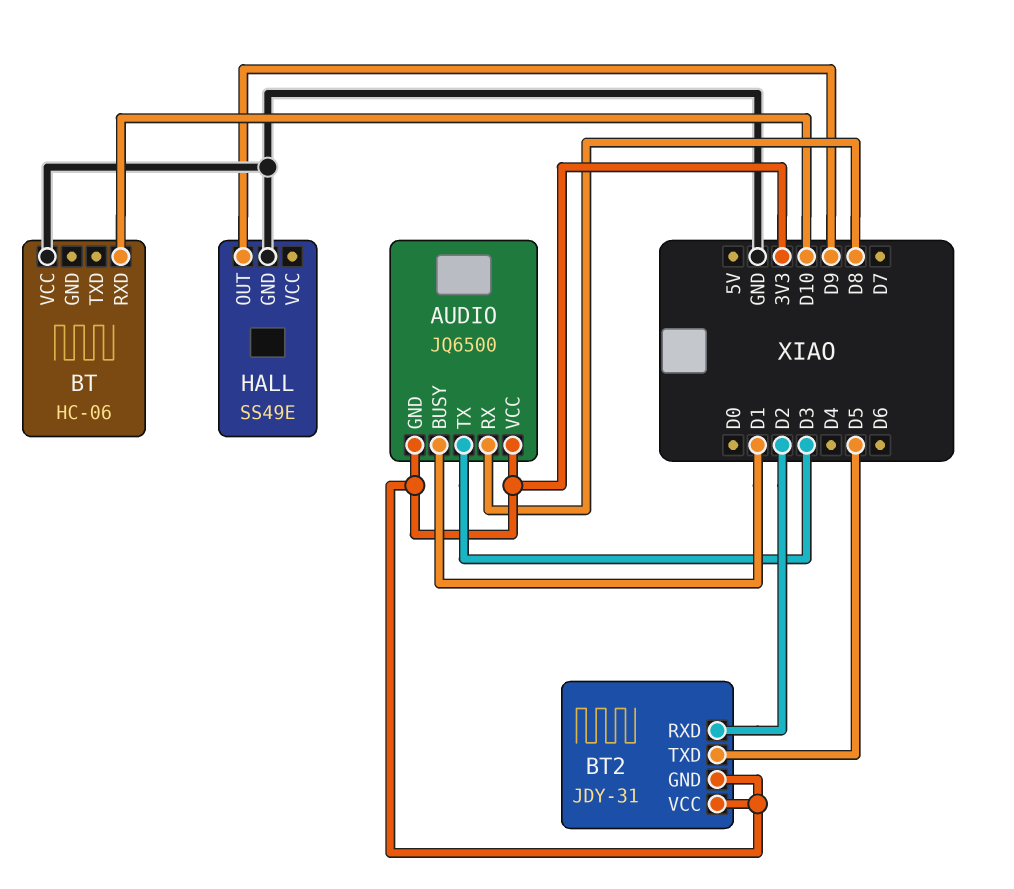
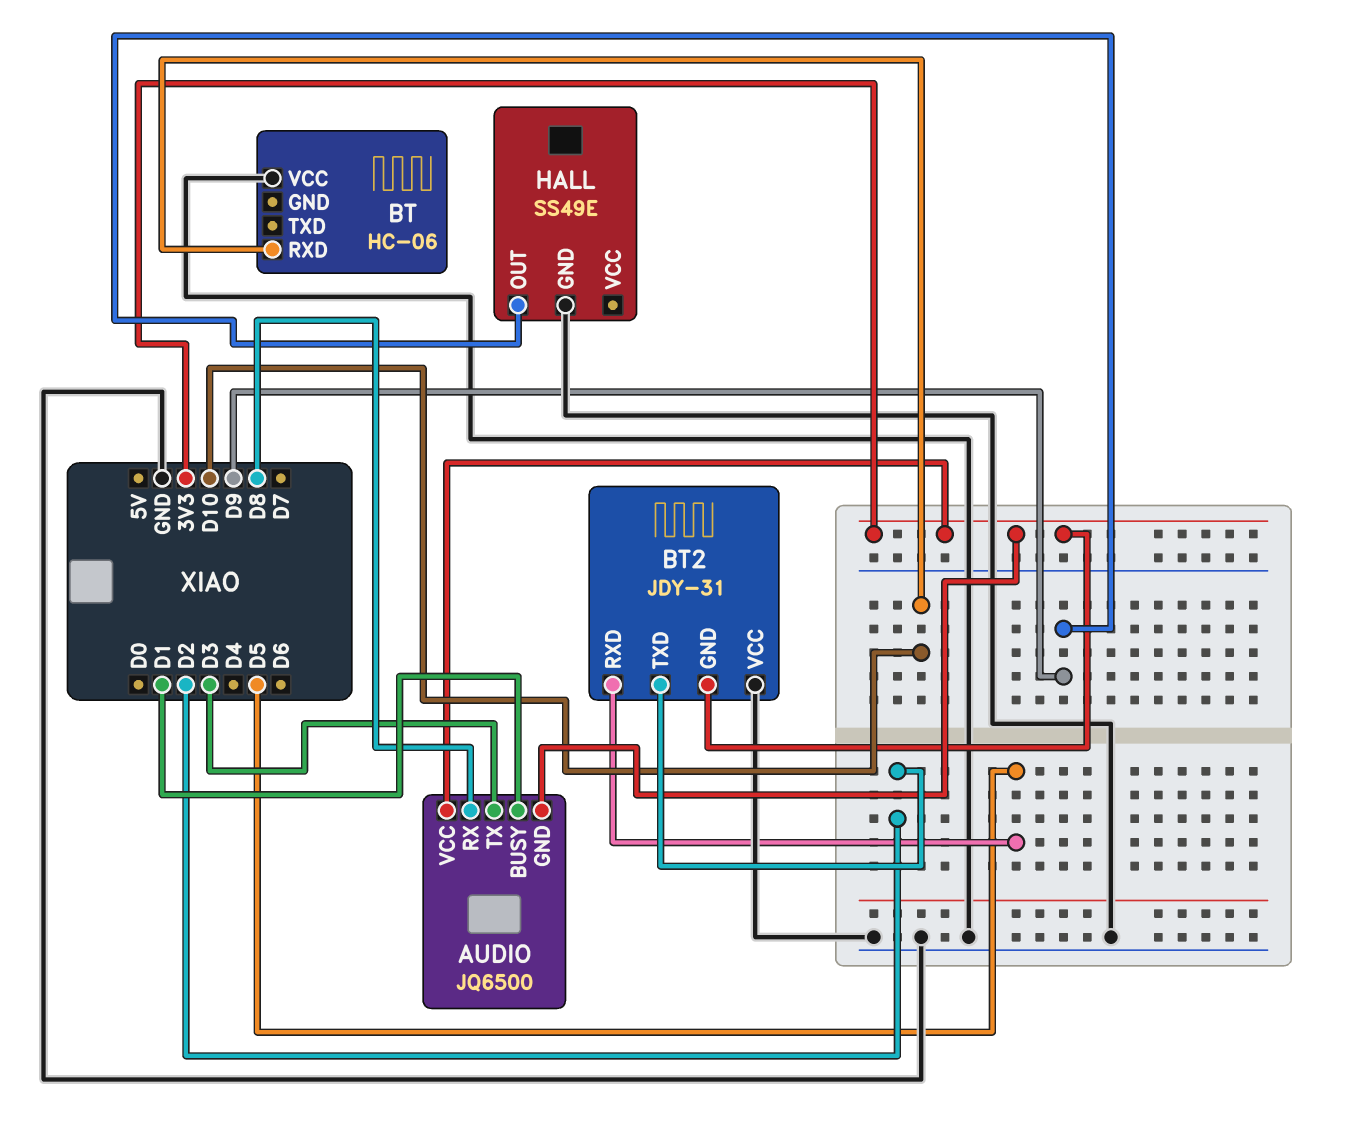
BT2 pin RXD: D2 -> D5
BT2 pin TXD: D5 -> D2
BT2 pin VCC: 3V3 -> GND

